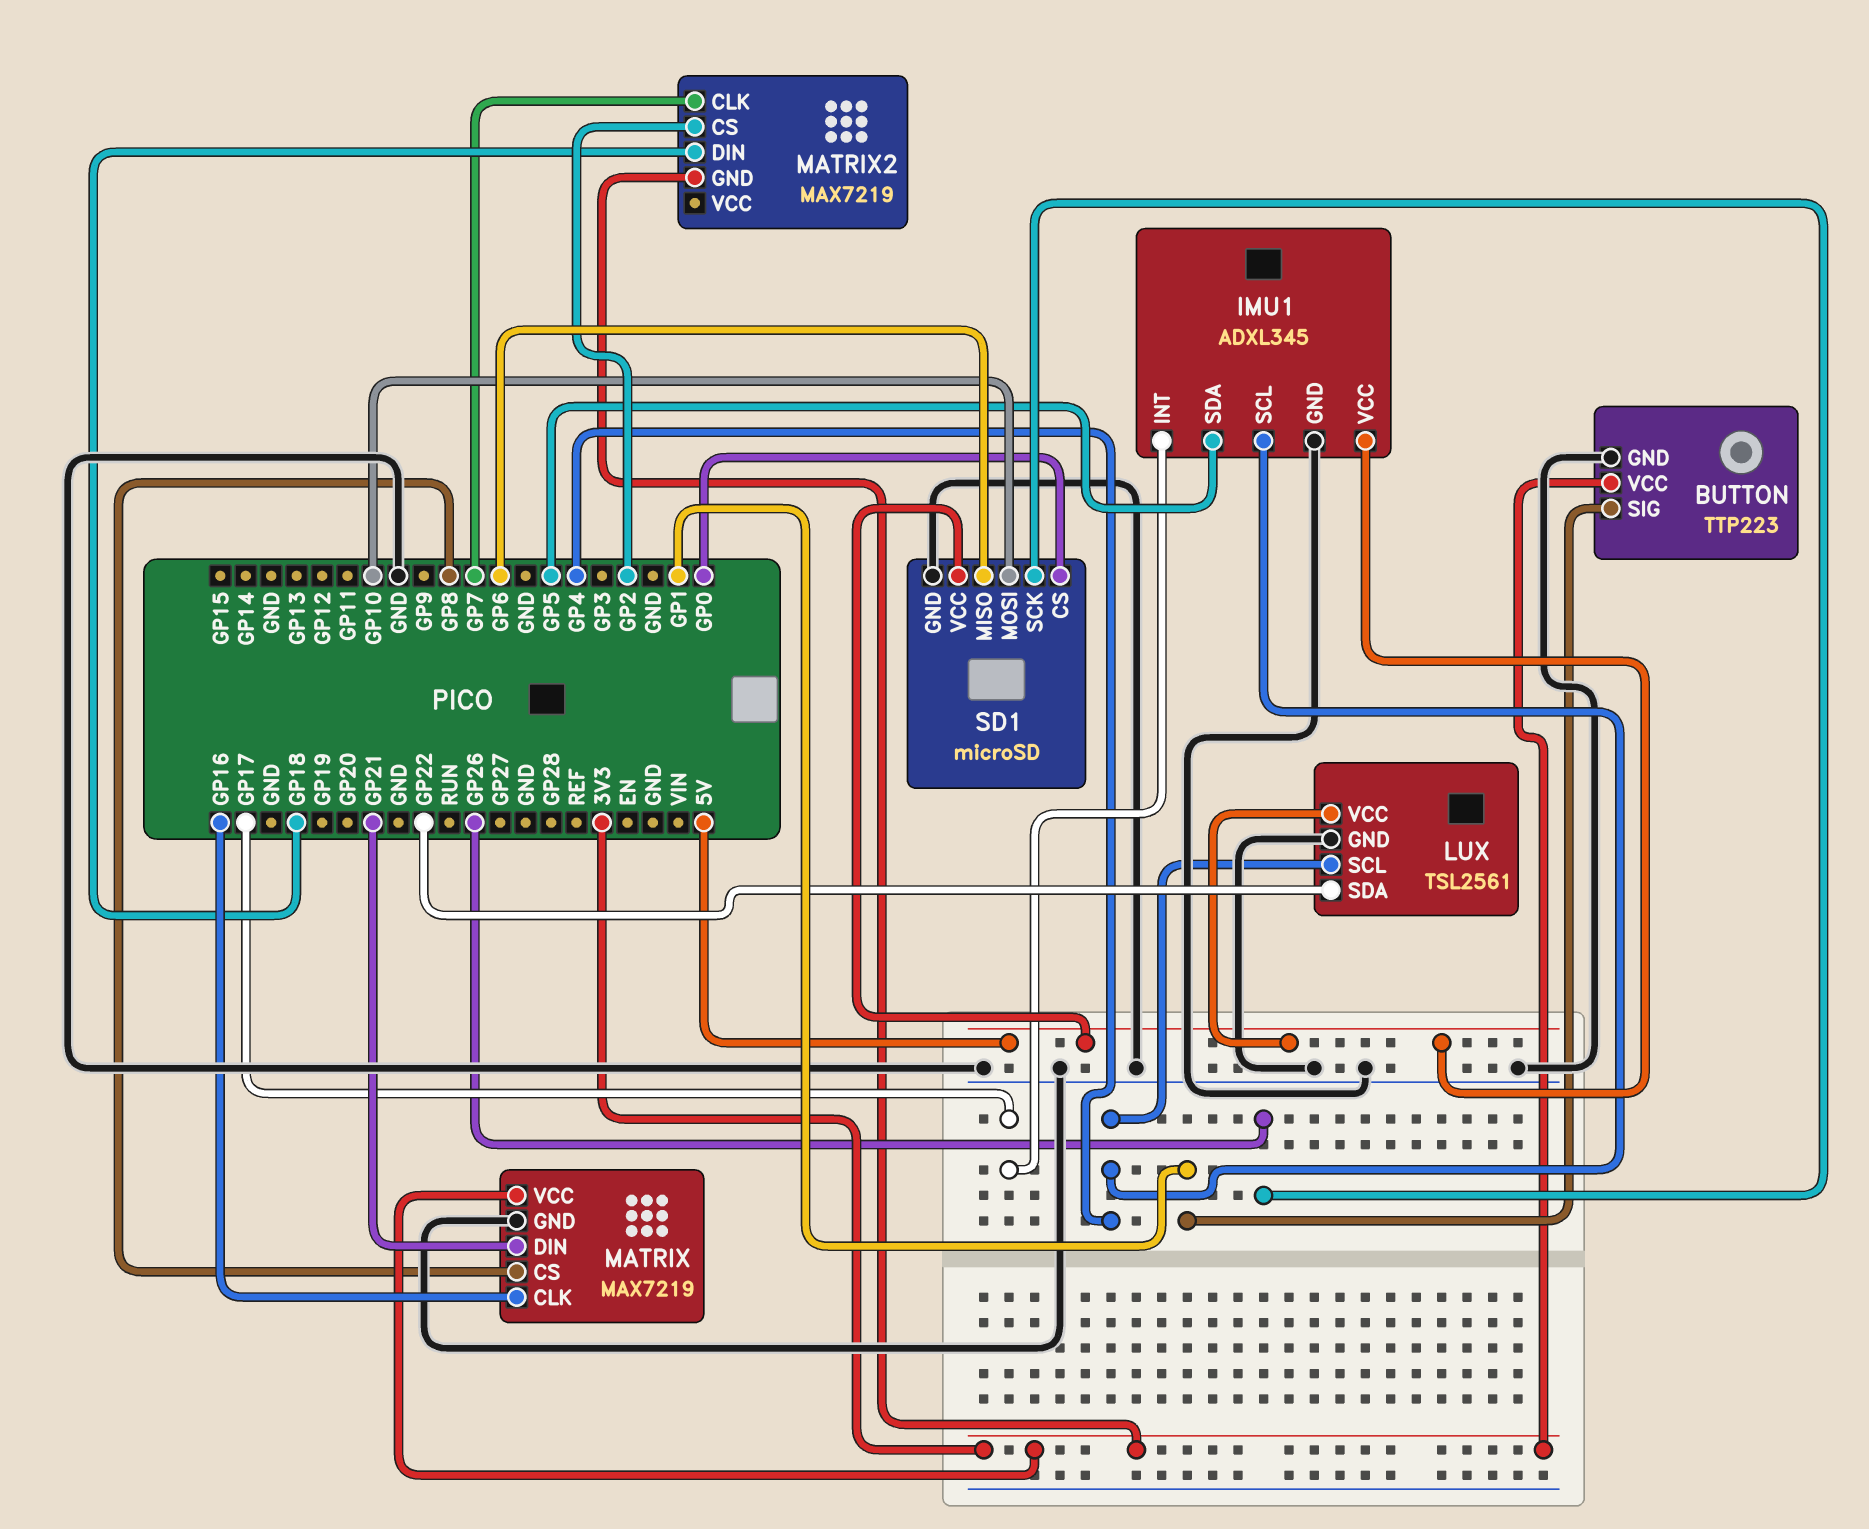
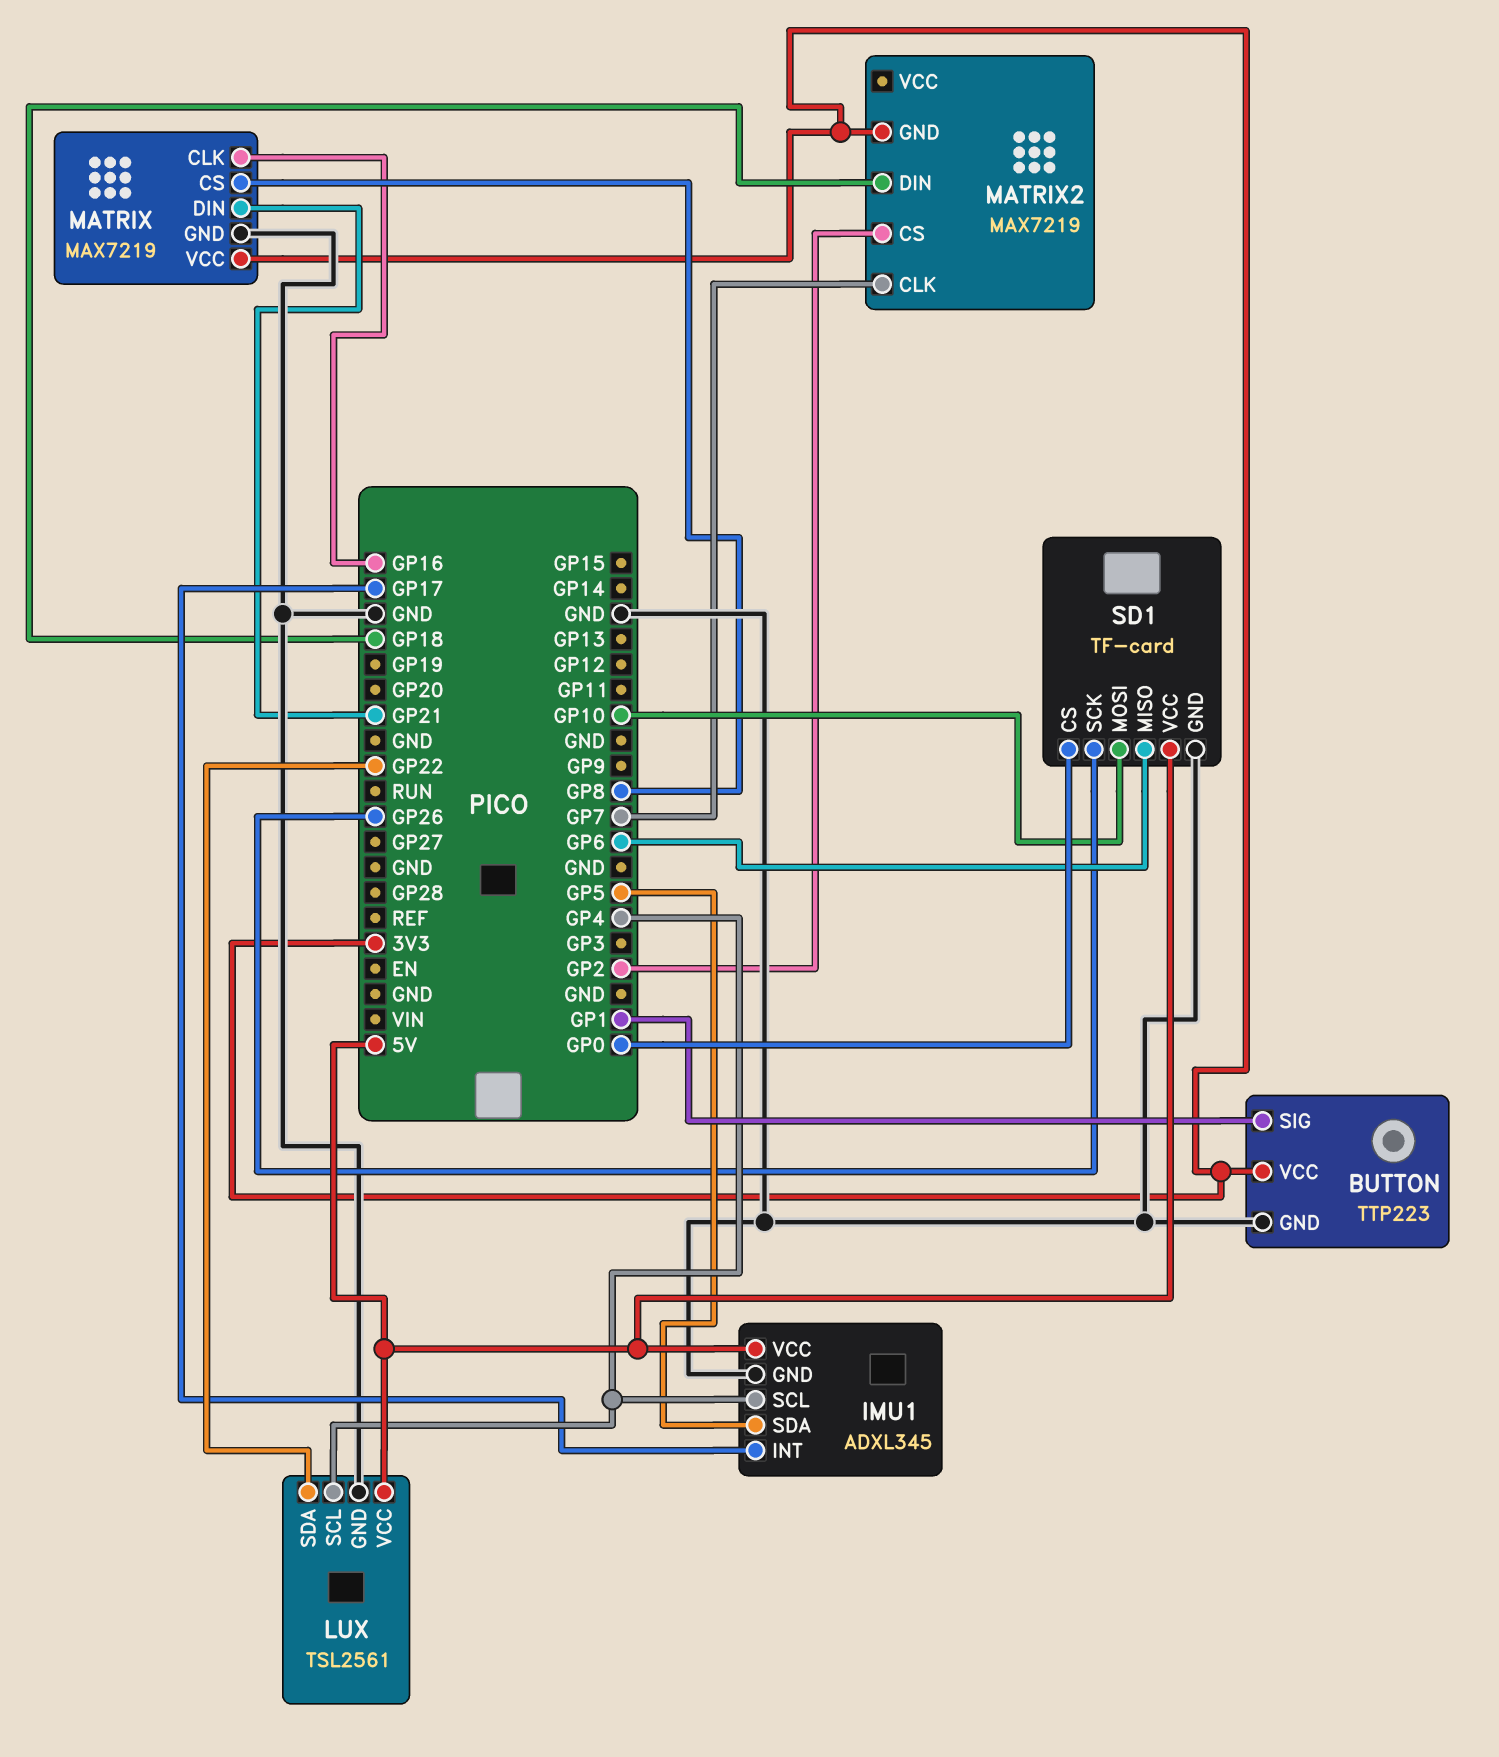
SD1: microSD -> TF-card

